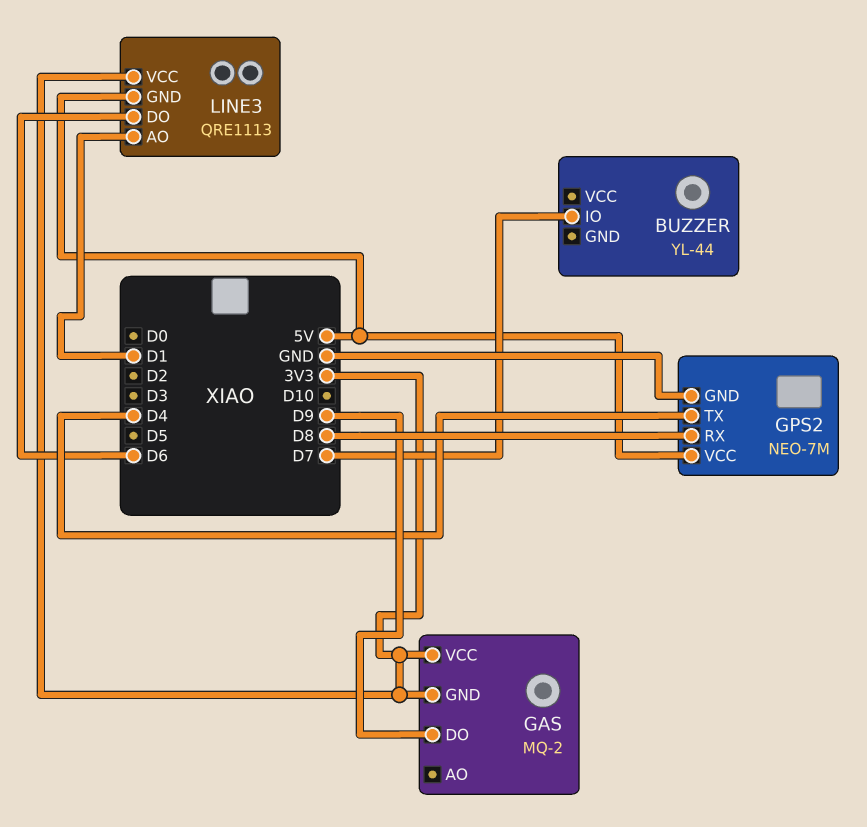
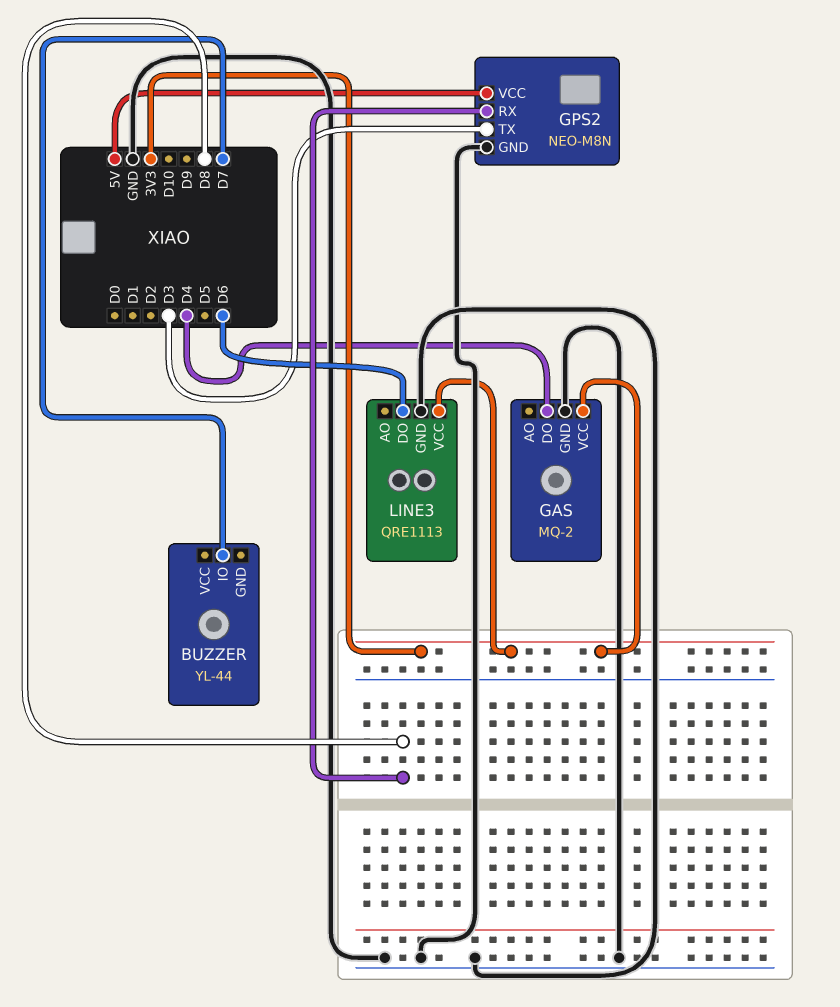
GAS pin DO: D9 -> D4
GAS pin GND: 3V3 -> GND
GPS2: NEO-7M -> NEO-M8N
GPS2 pin TX: D4 -> D3
LINE3 pin AO: D1 -> none
LINE3 pin GND: 5V -> GND

